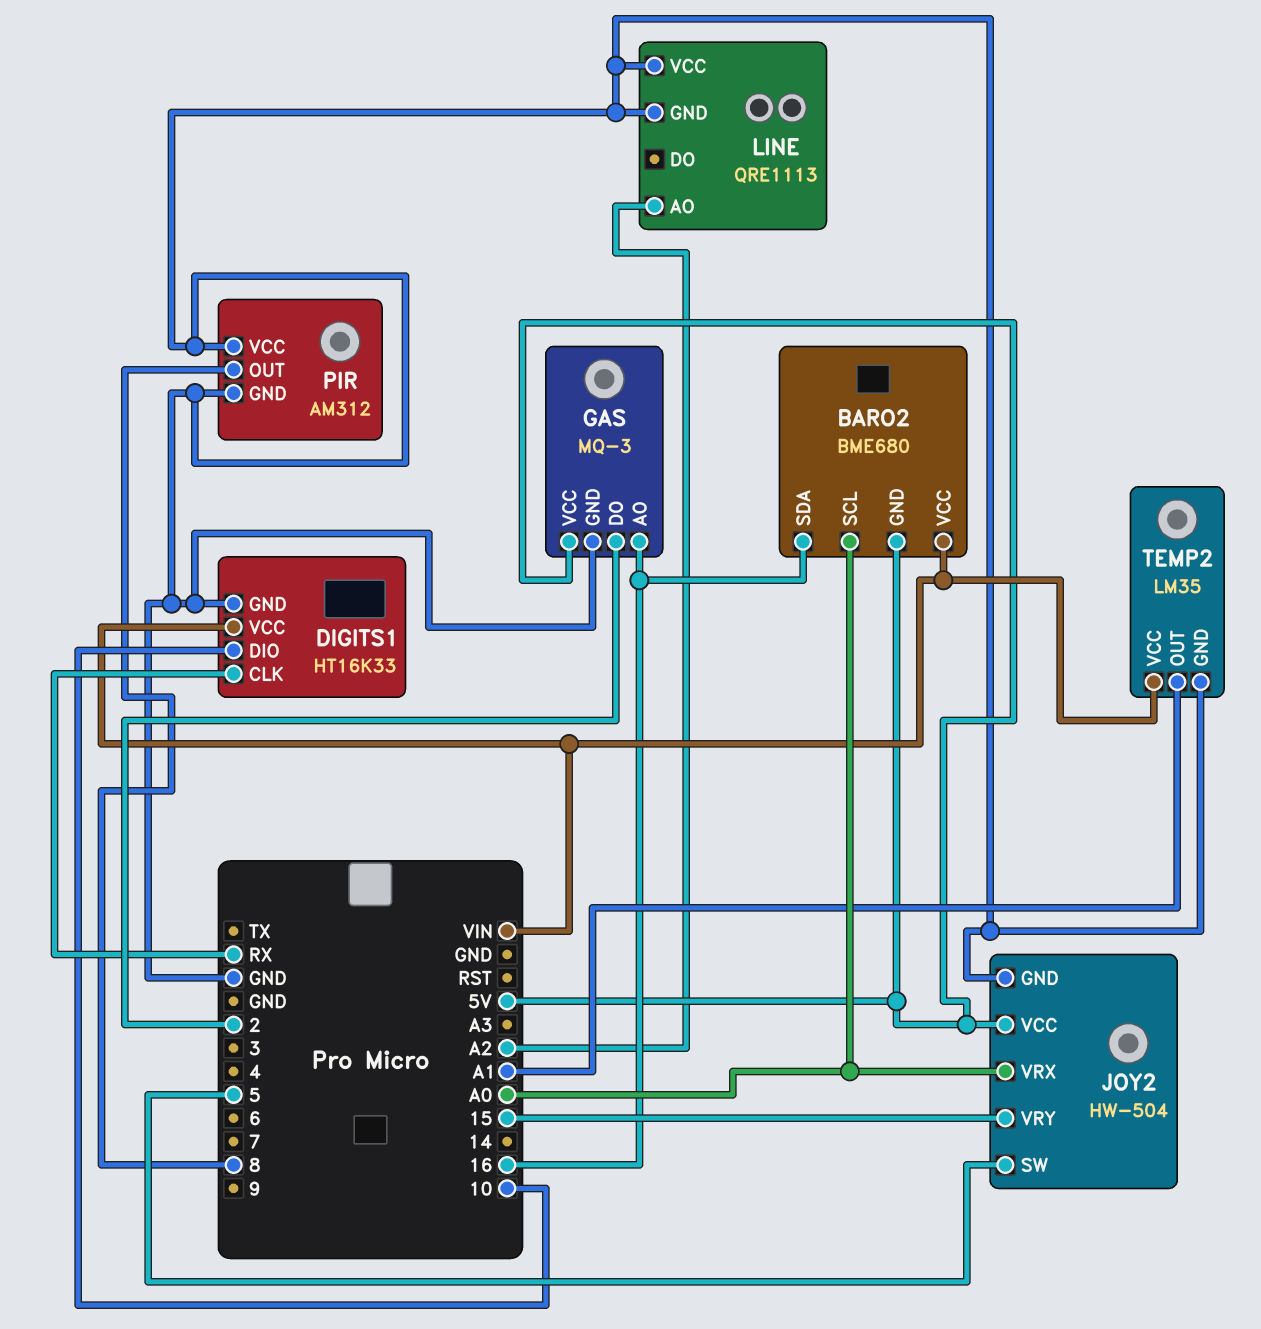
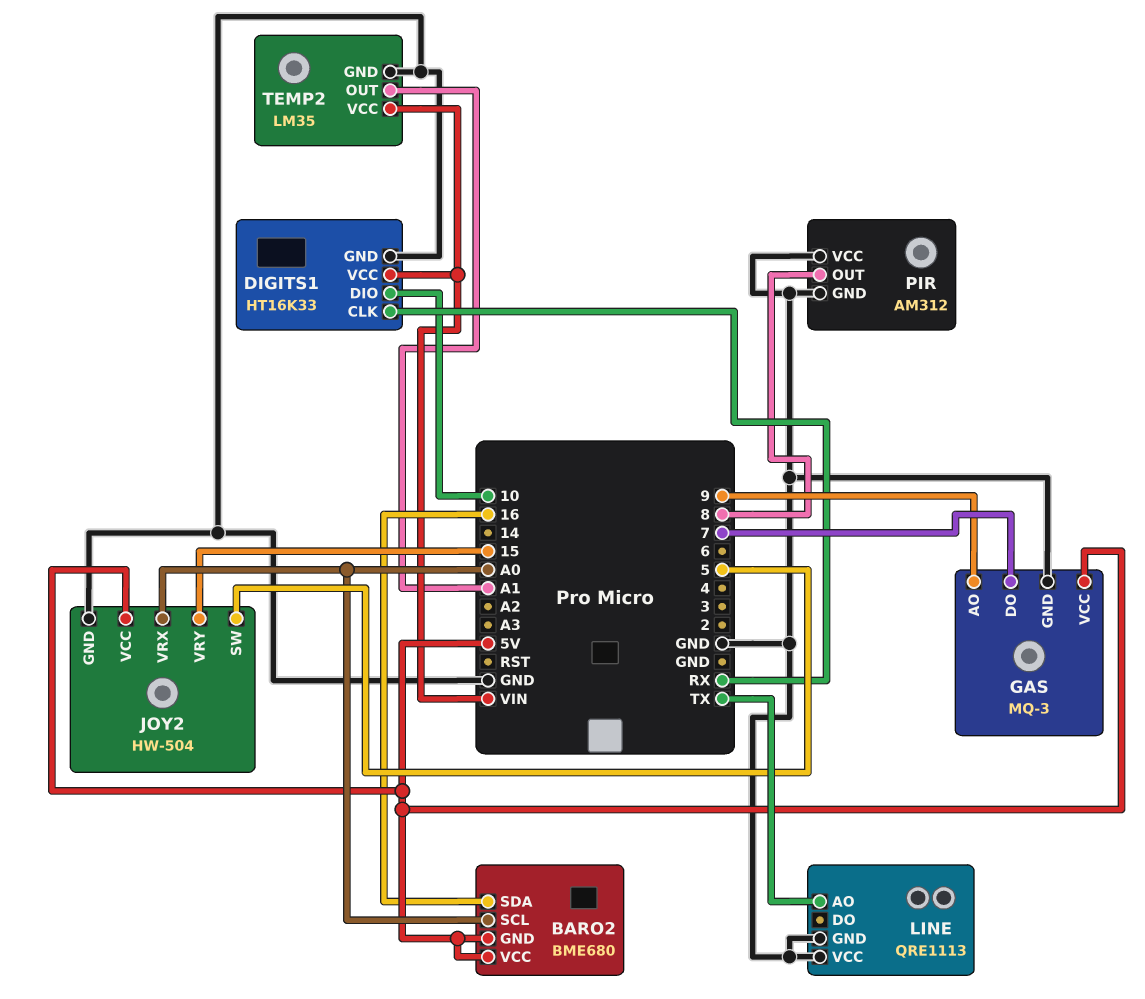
BARO2 pin VCC: VIN -> 5V
GAS pin AO: 16 -> 9
GAS pin DO: 2 -> 7
LINE pin AO: A2 -> TX

